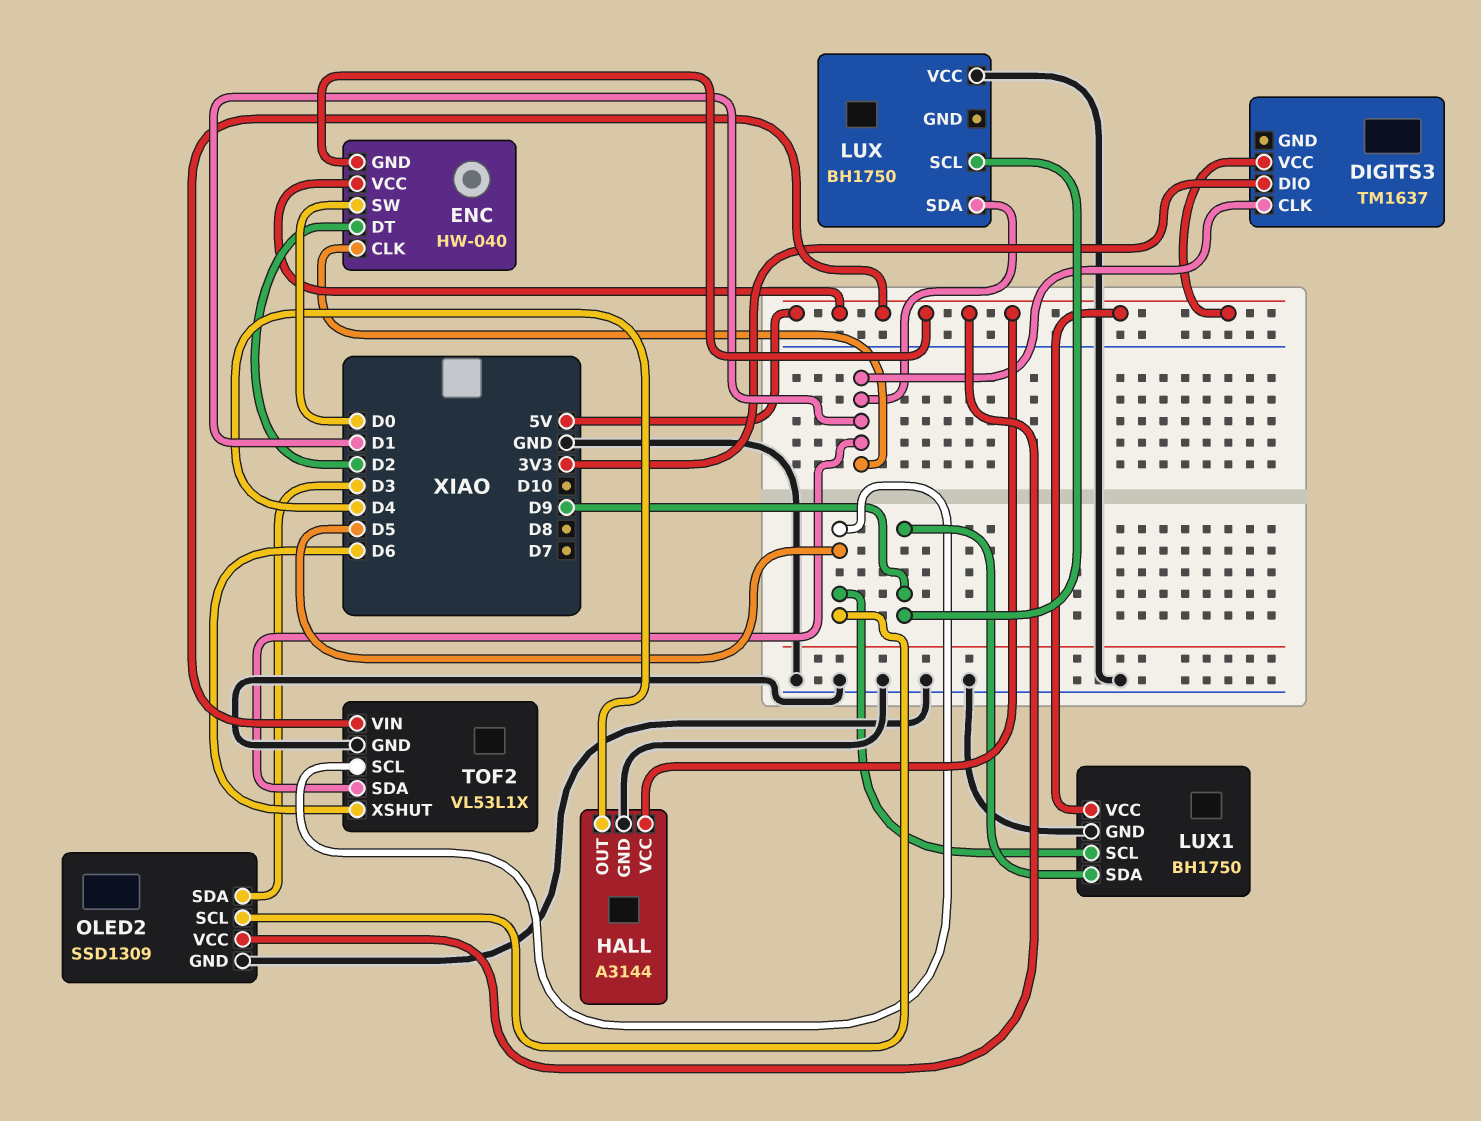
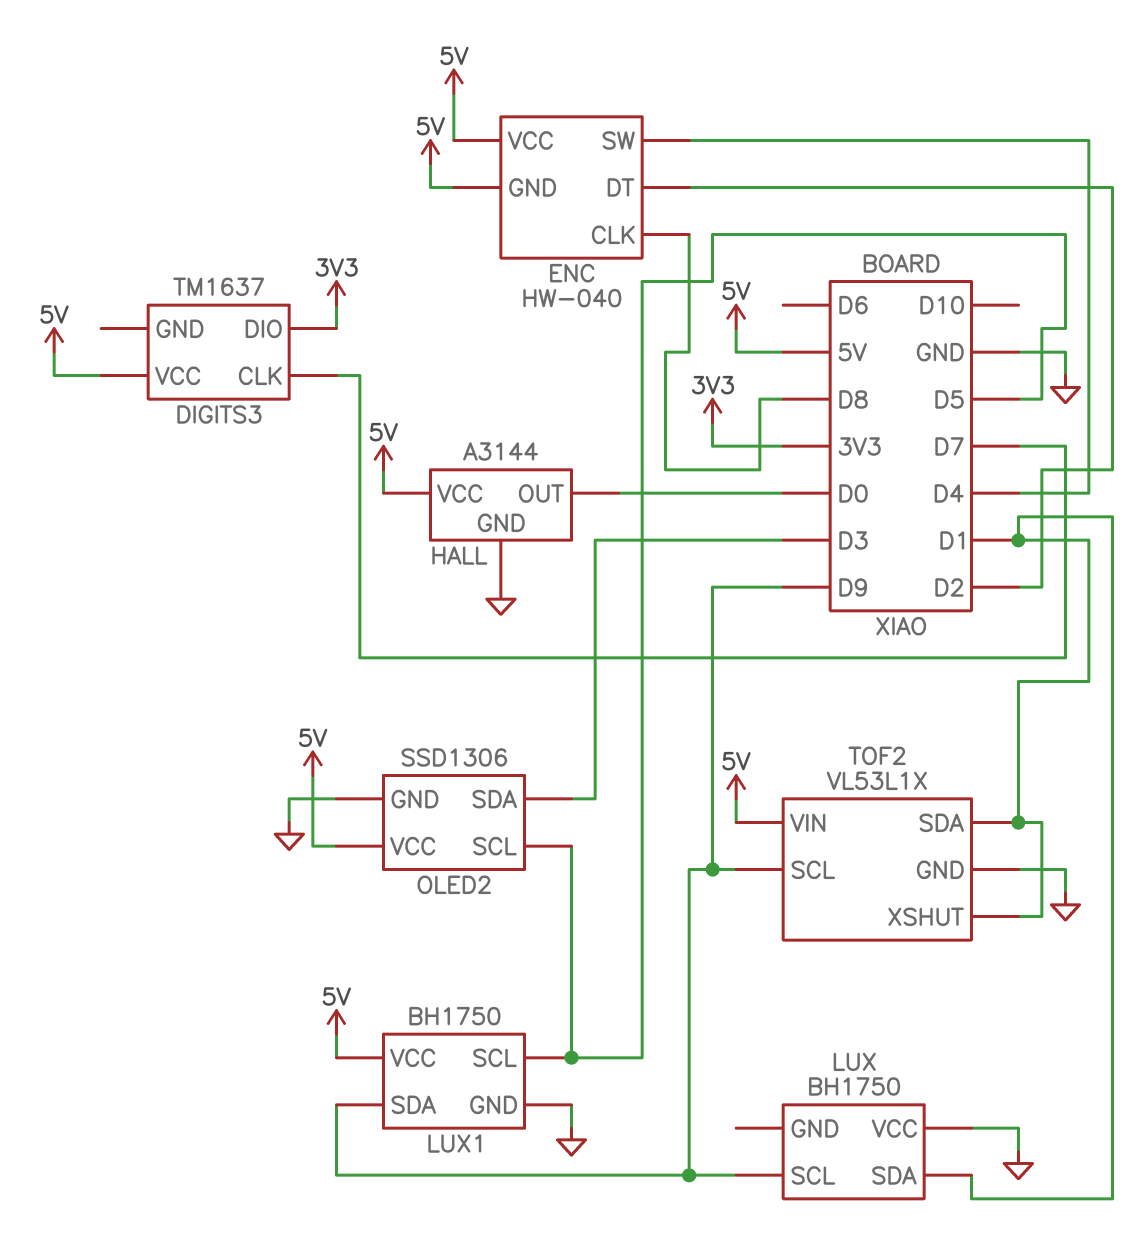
DIGITS3 pin CLK: D1 -> D7
ENC pin CLK: D1 -> D8
ENC pin SW: D0 -> D4
HALL pin OUT: D4 -> D0
OLED2: SSD1309 -> SSD1306
TOF2 pin SCL: D5 -> D9
TOF2 pin XSHUT: D6 -> D1

